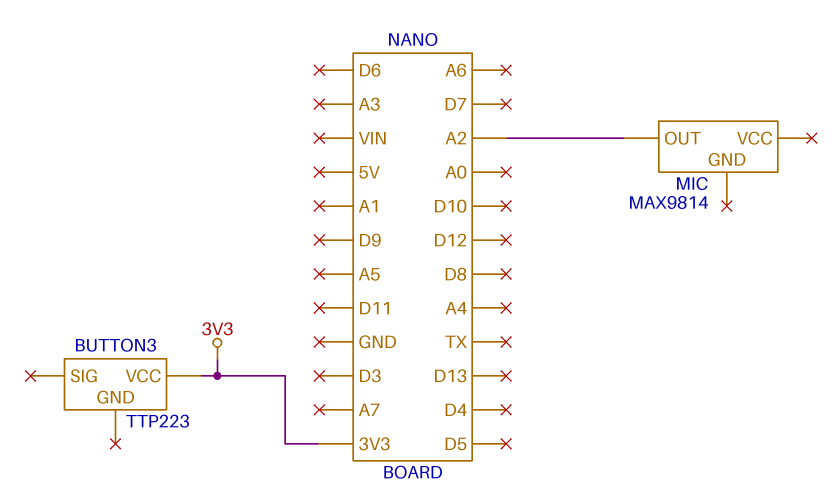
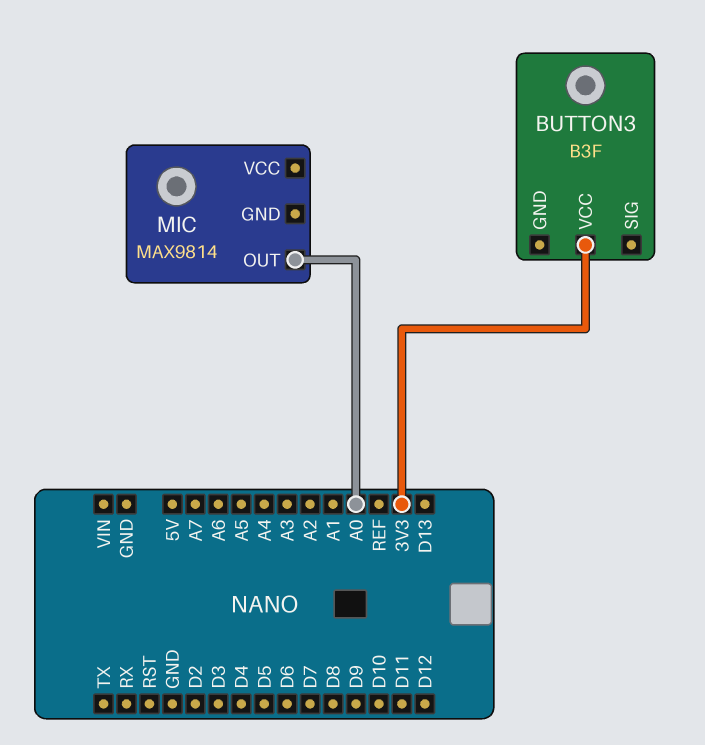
BUTTON3: TTP223 -> B3F
MIC pin OUT: A2 -> A0

